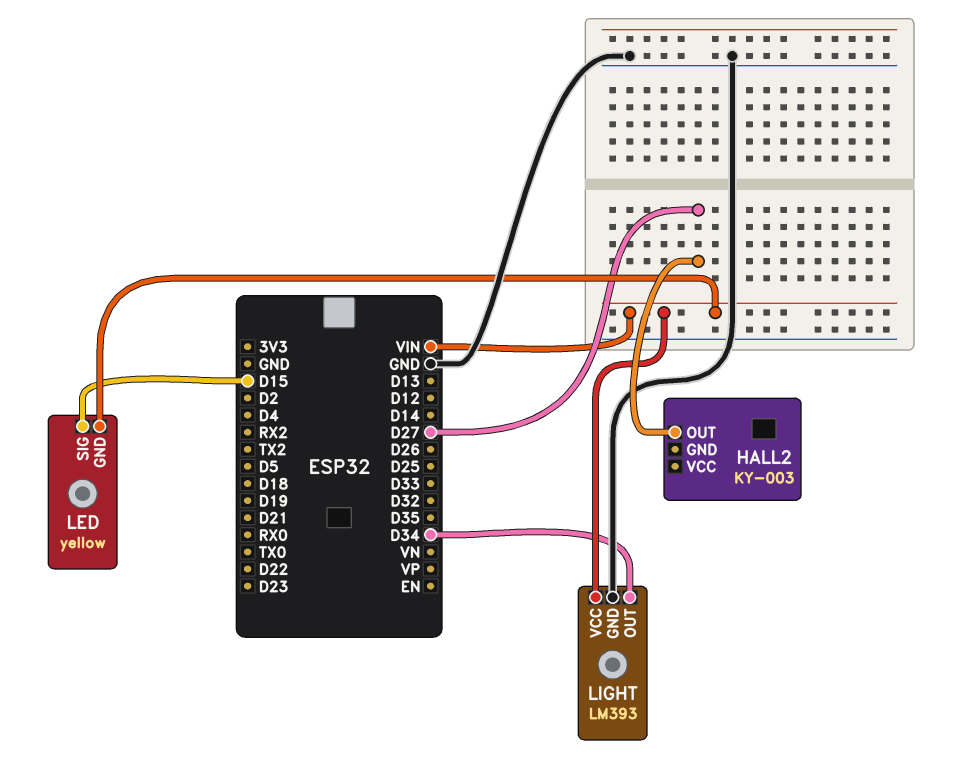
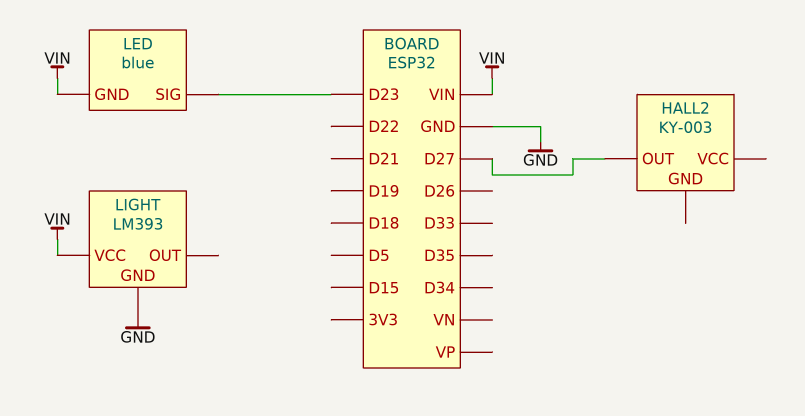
LED: yellow -> blue
LED pin SIG: D15 -> D23
LIGHT pin OUT: D34 -> none

